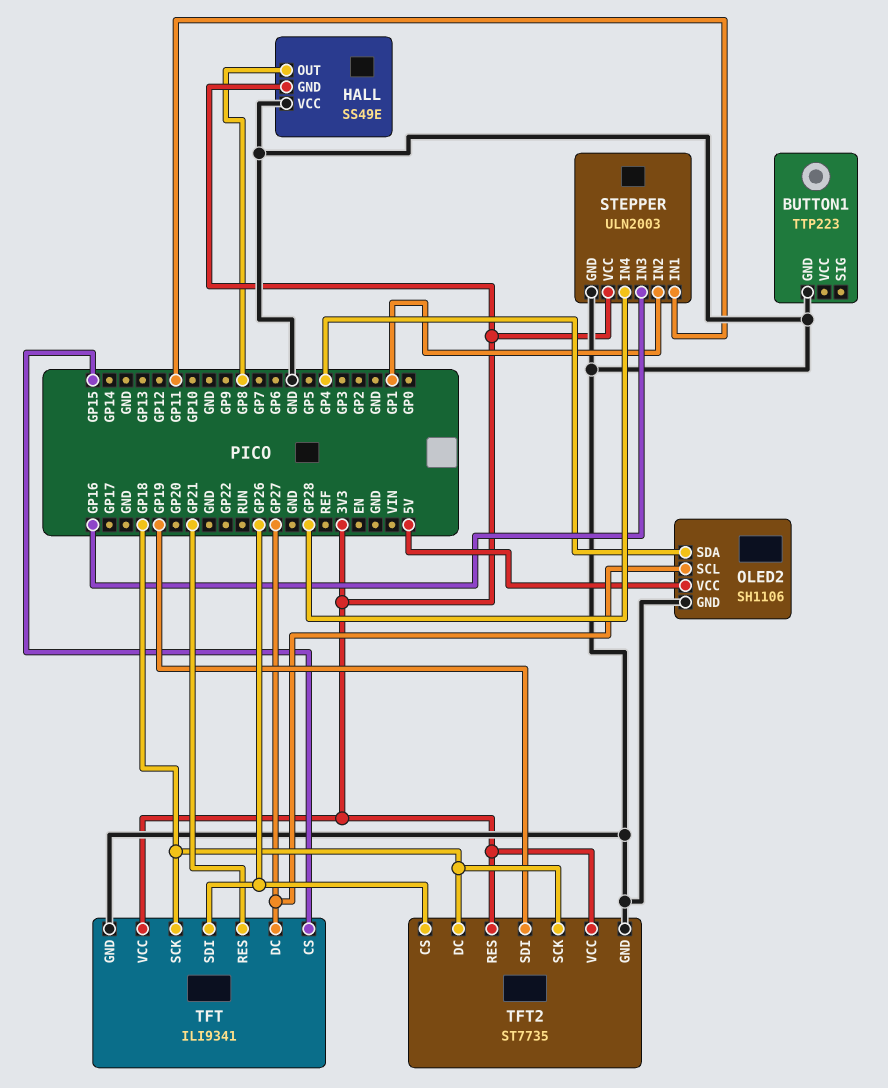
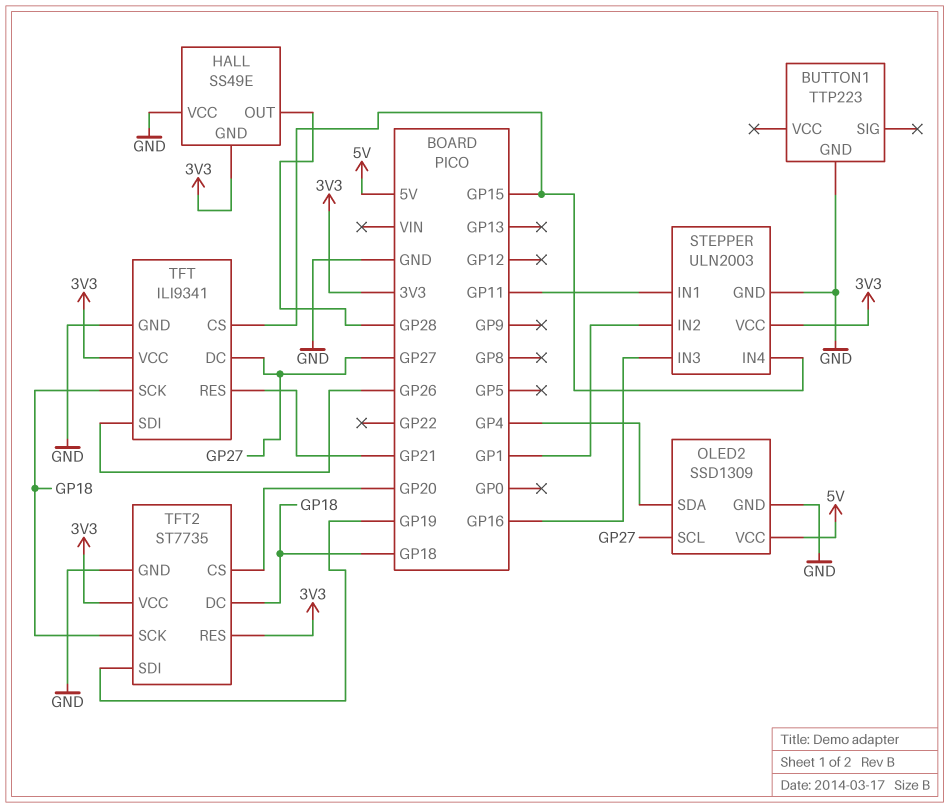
HALL pin OUT: GP8 -> GP28
OLED2: SH1106 -> SSD1309
STEPPER pin IN4: GP28 -> GP15
TFT2 pin CS: GP26 -> GP20

